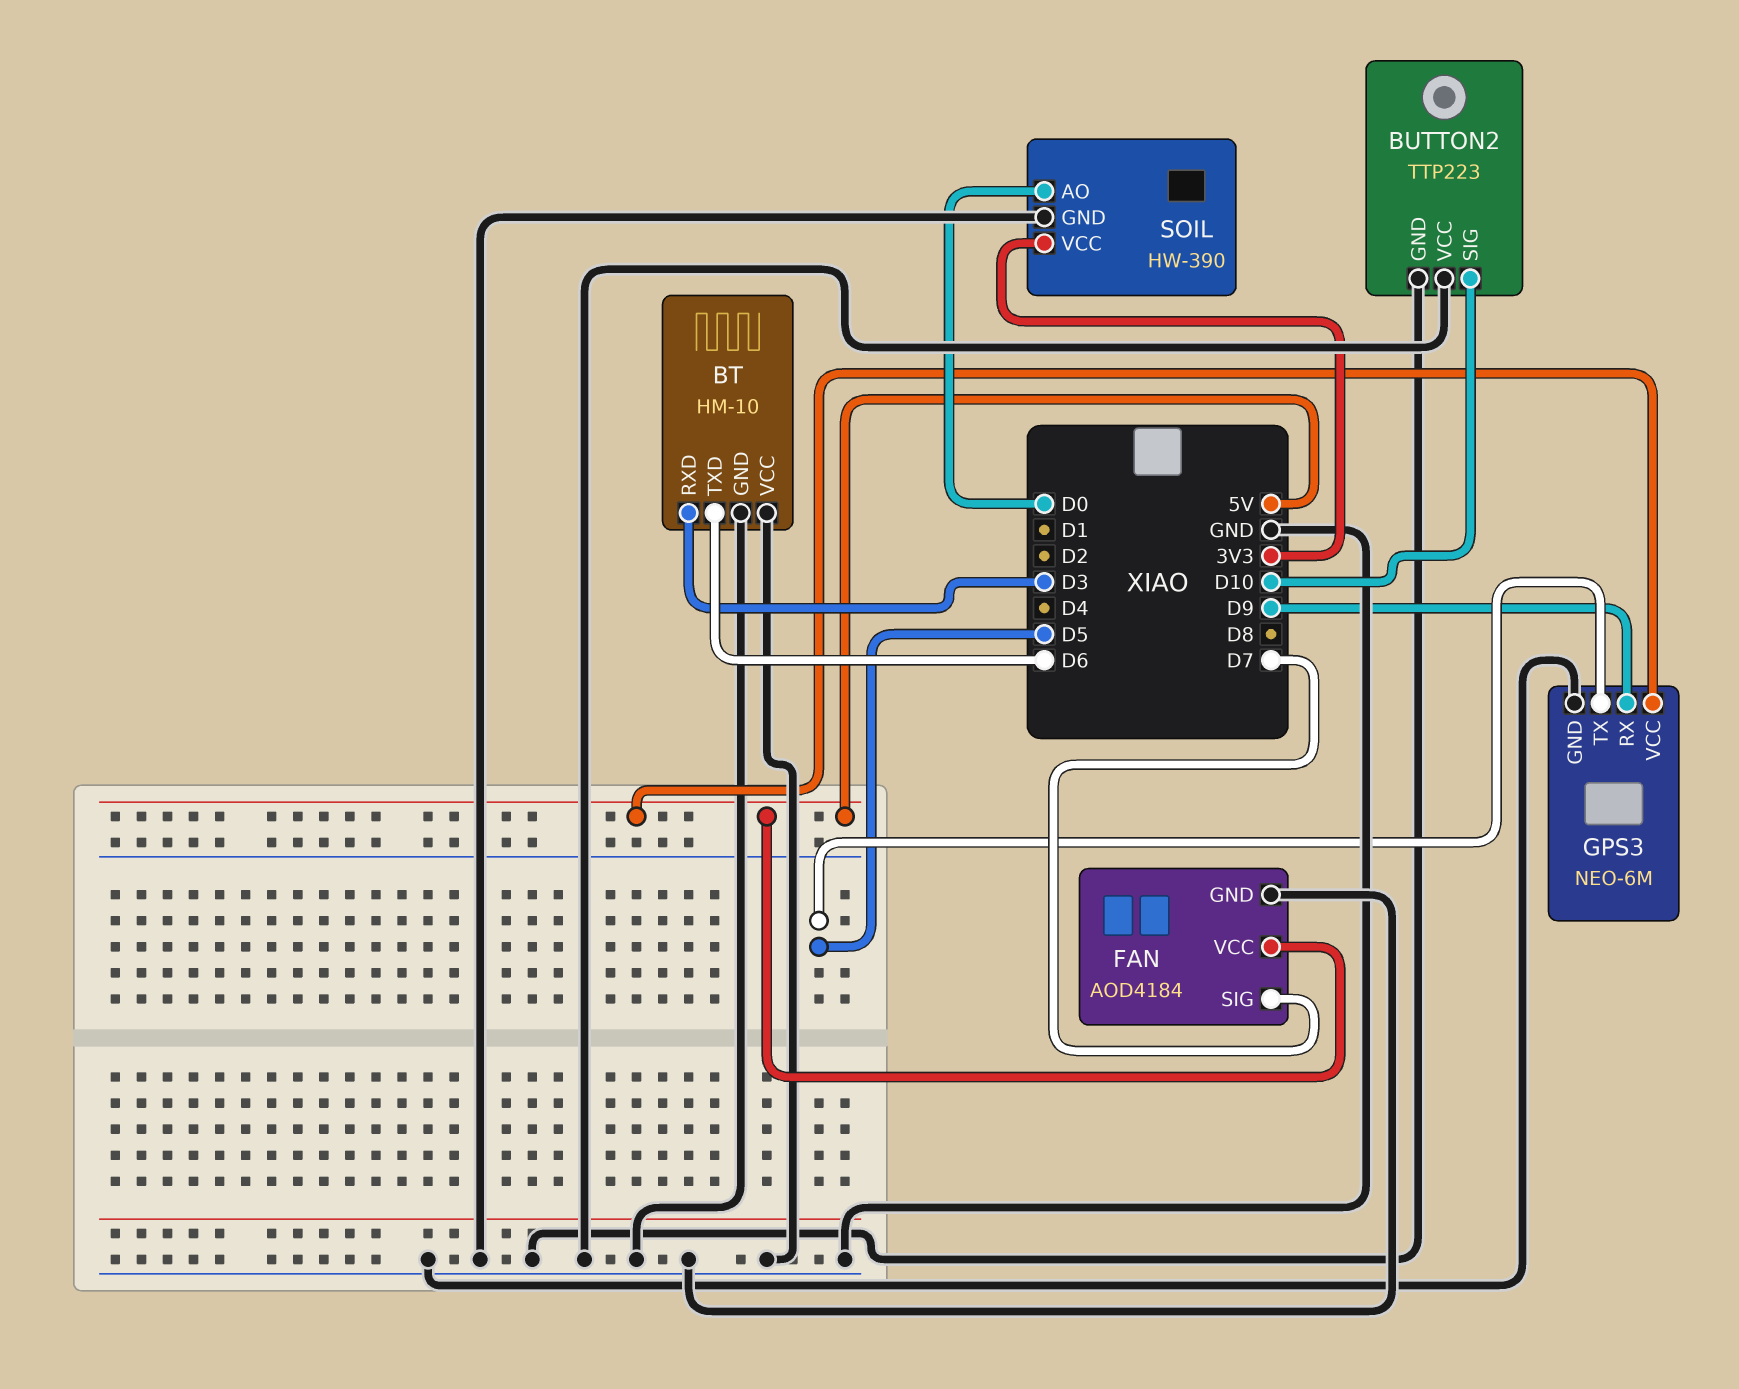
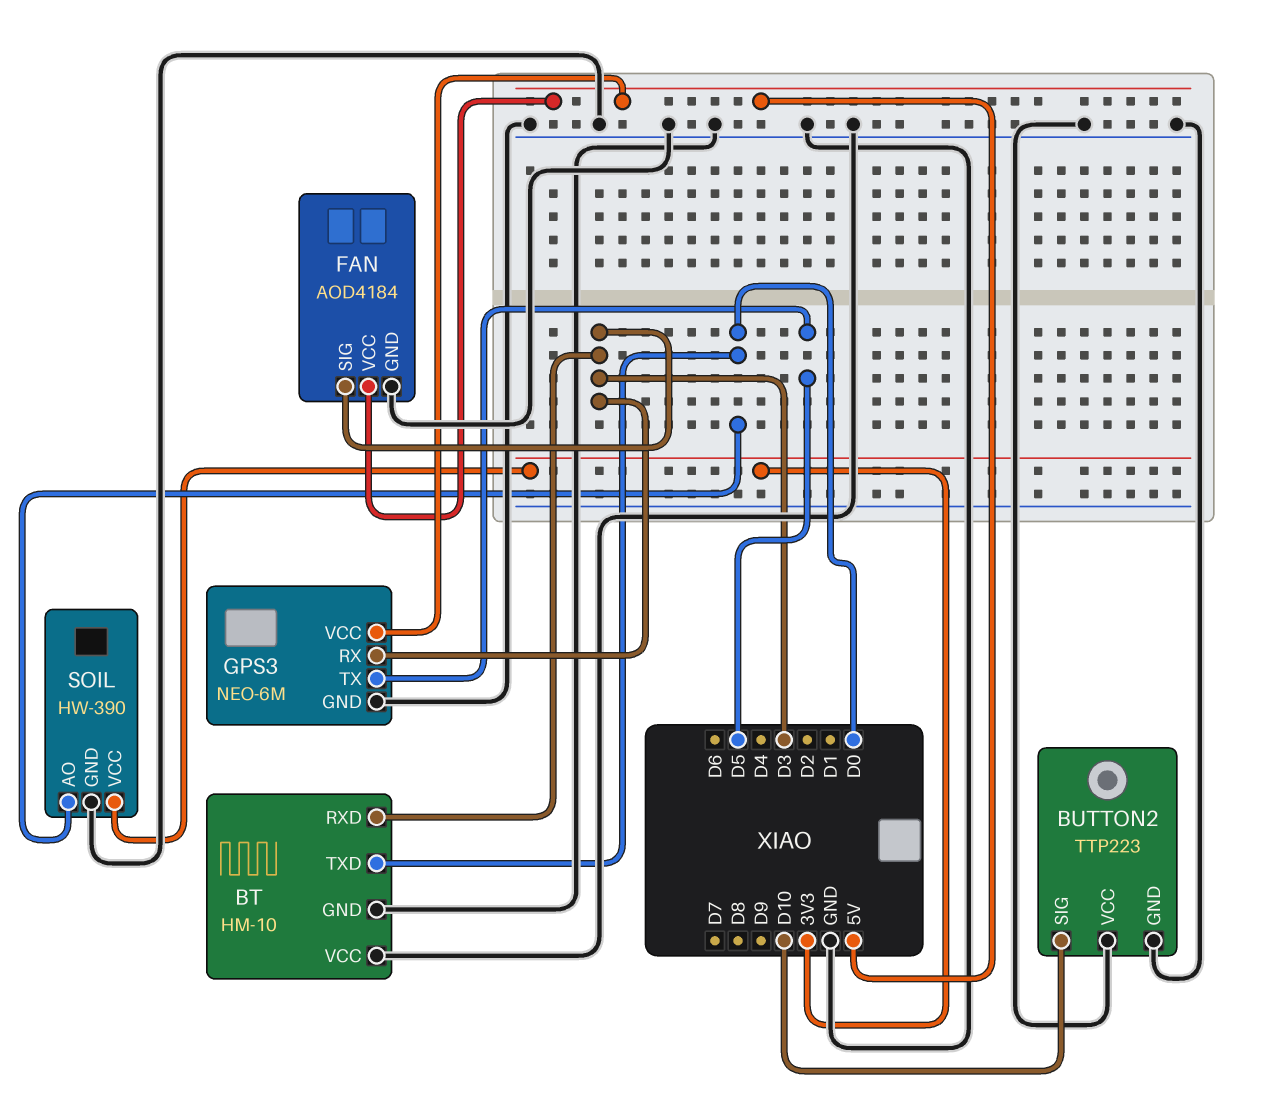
BT pin TXD: D6 -> D0
FAN pin SIG: D7 -> D3
GPS3 pin RX: D9 -> D3

